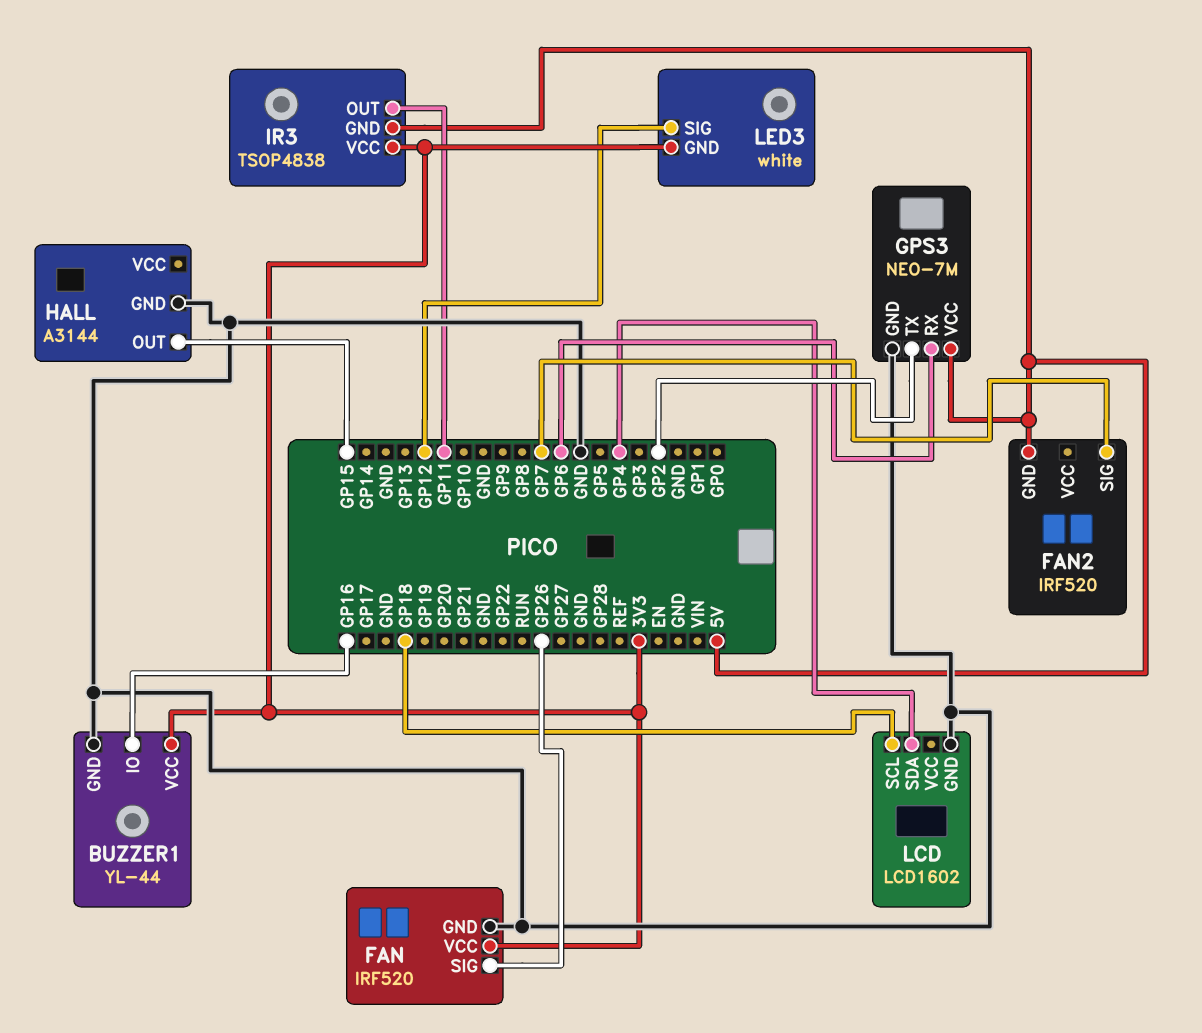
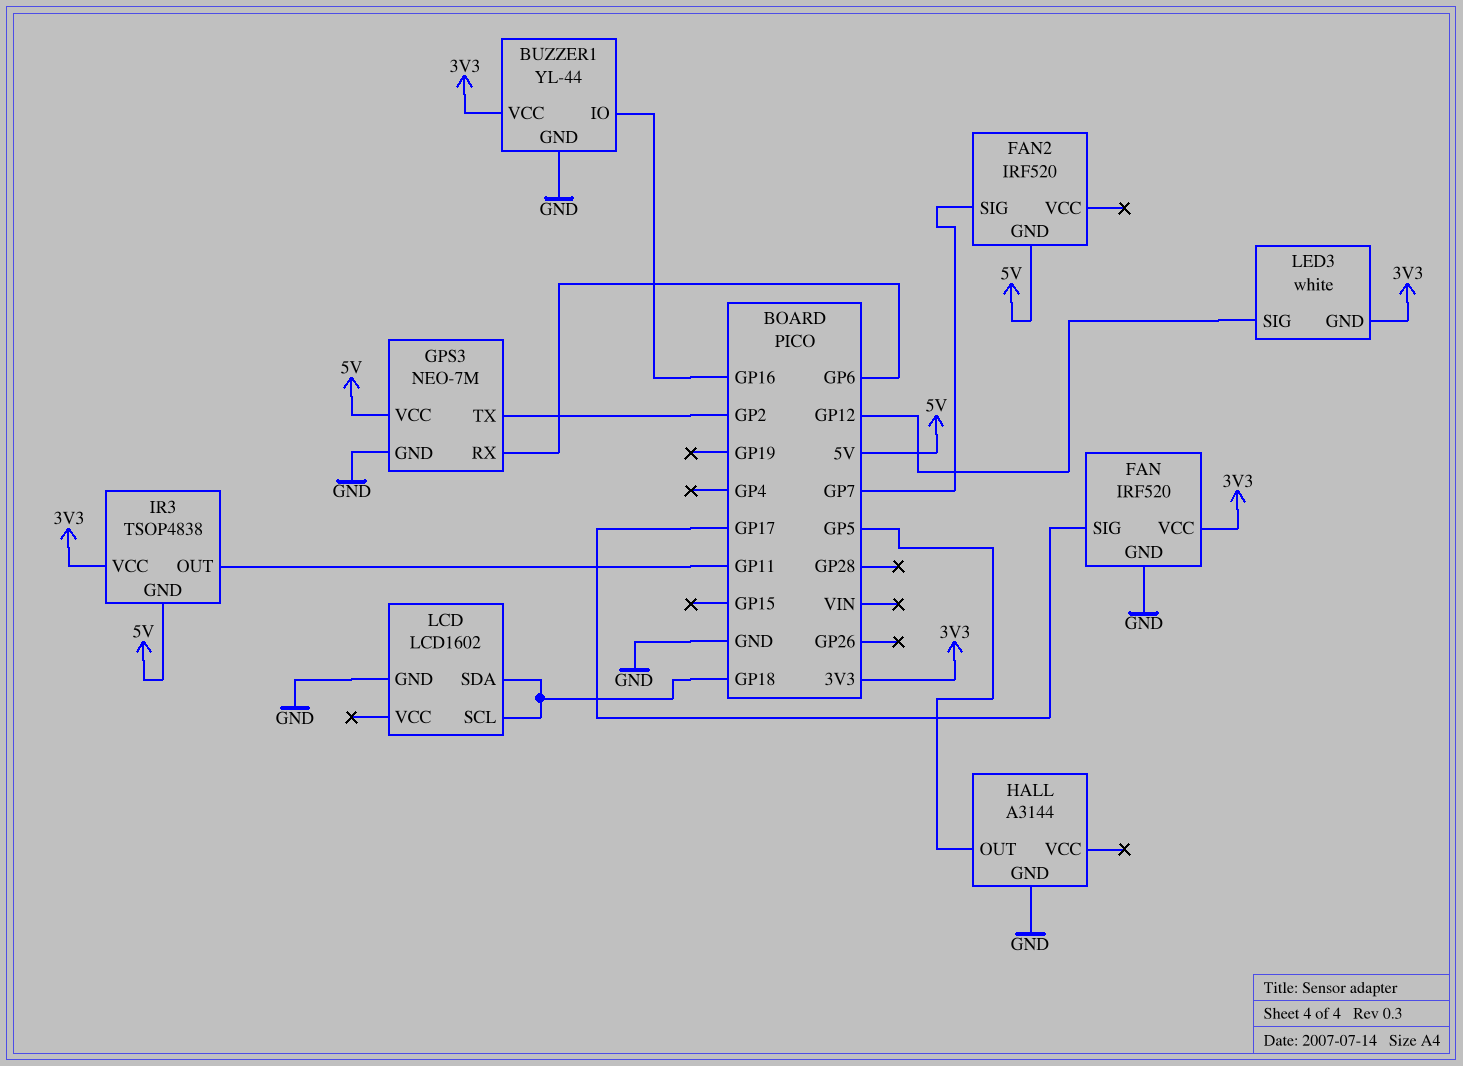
FAN pin SIG: GP26 -> GP17
HALL pin OUT: GP15 -> GP5
LCD pin SDA: GP4 -> GP18

